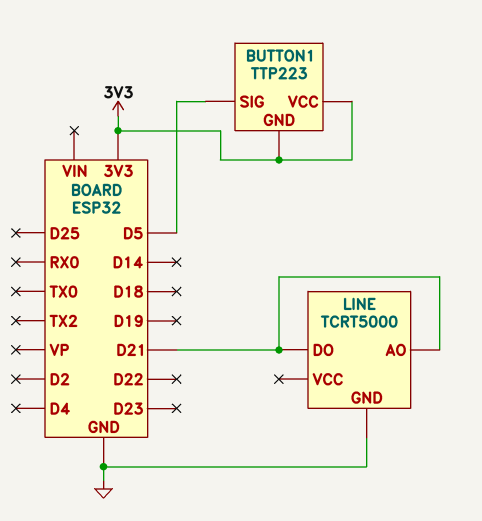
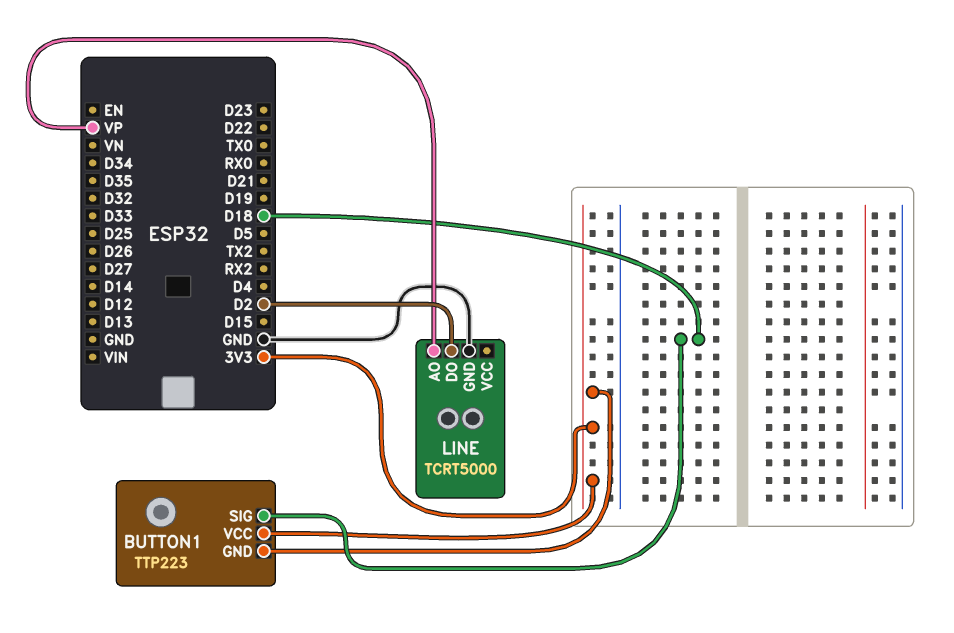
BUTTON1 pin SIG: D5 -> D18
LINE pin AO: D21 -> VP
LINE pin DO: D21 -> D2

